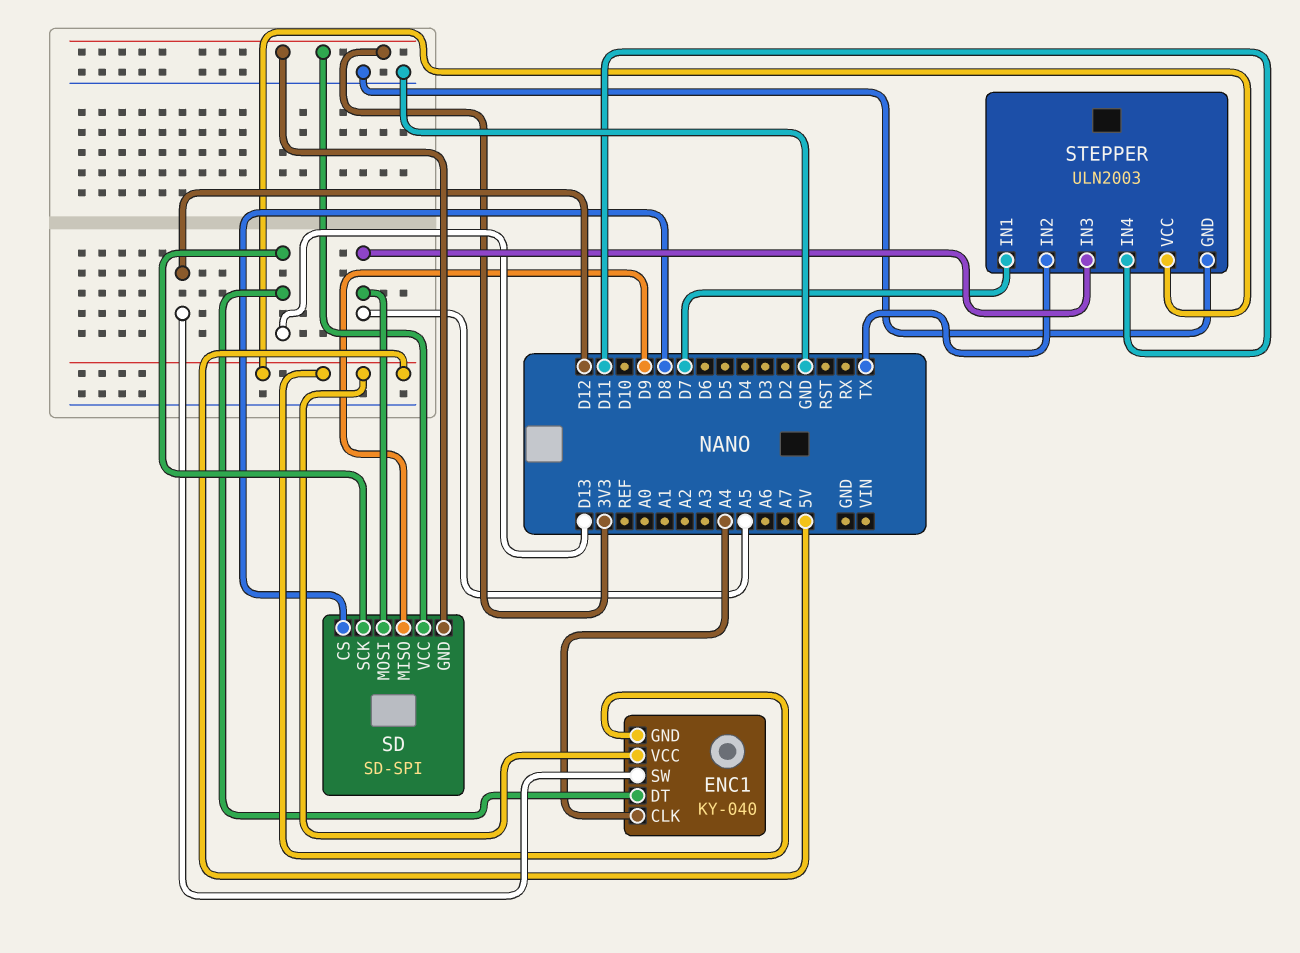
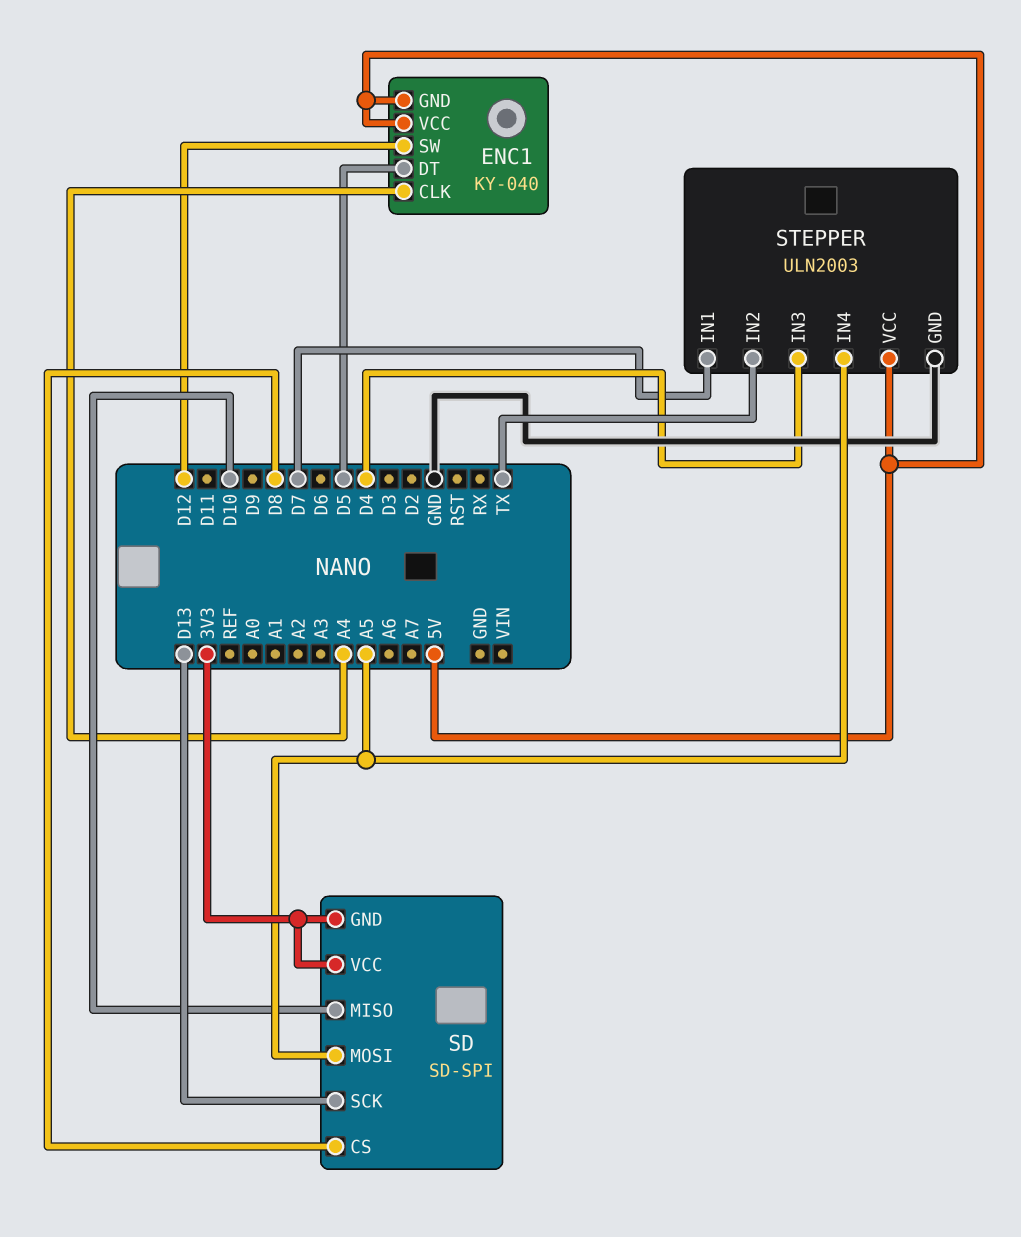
ENC1 pin DT: D13 -> D5
SD pin MISO: D9 -> D10
STEPPER pin IN3: A5 -> D4
STEPPER pin IN4: D11 -> A5

